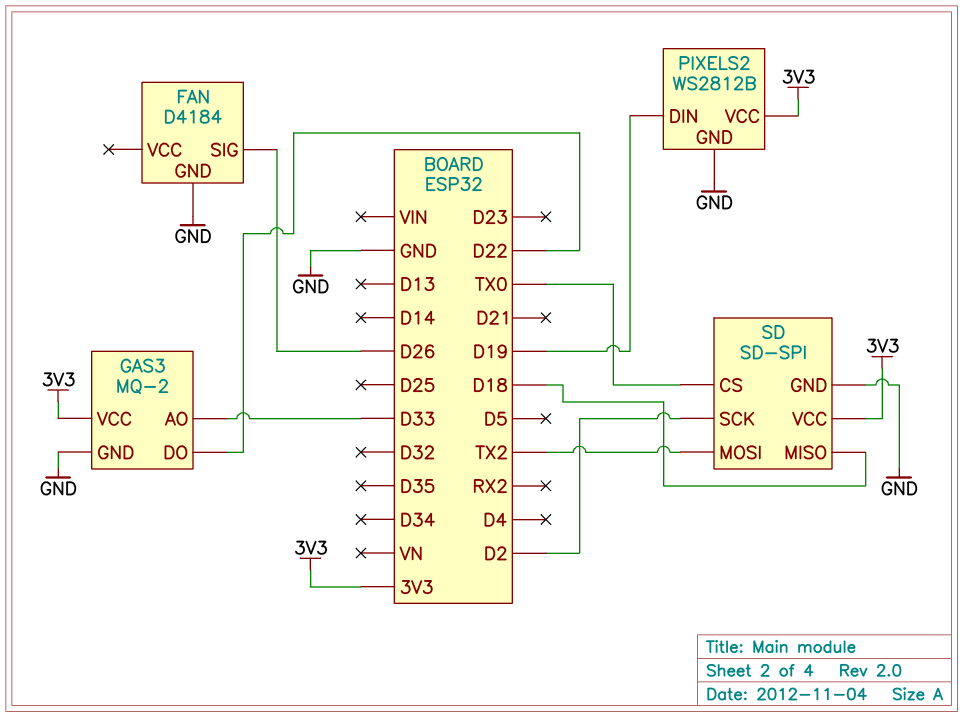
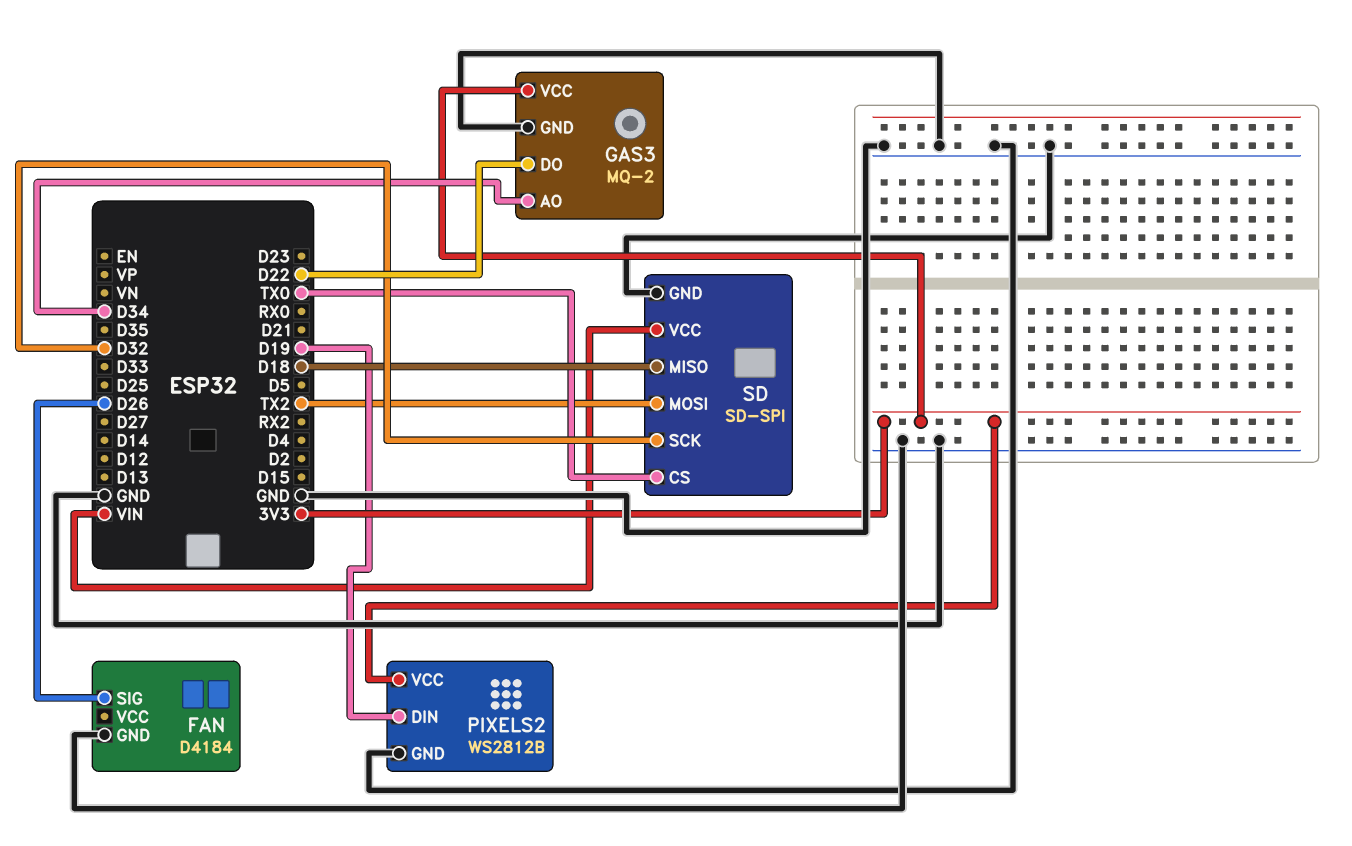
GAS3 pin AO: D33 -> D34
SD pin SCK: D2 -> D32
SD pin VCC: 3V3 -> VIN

